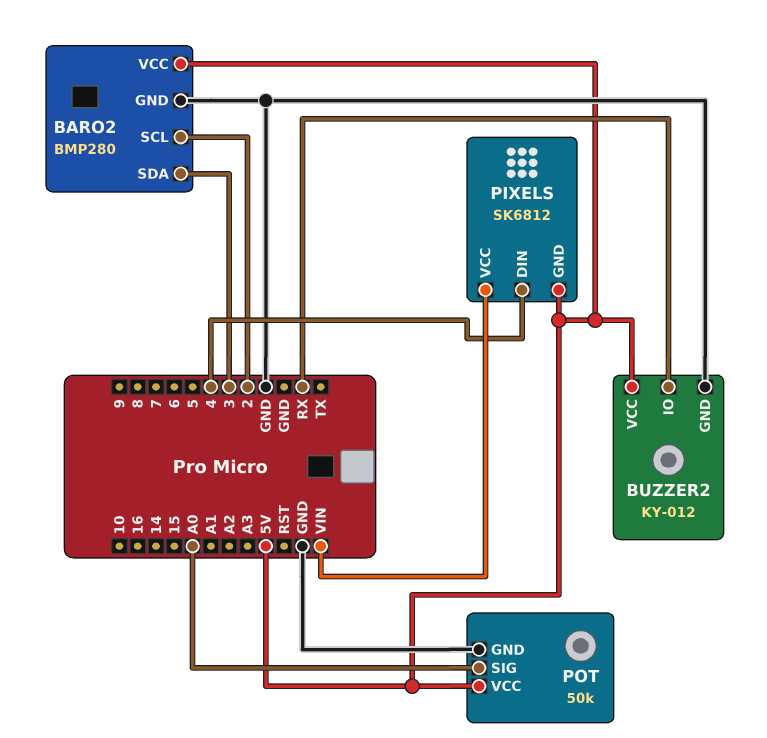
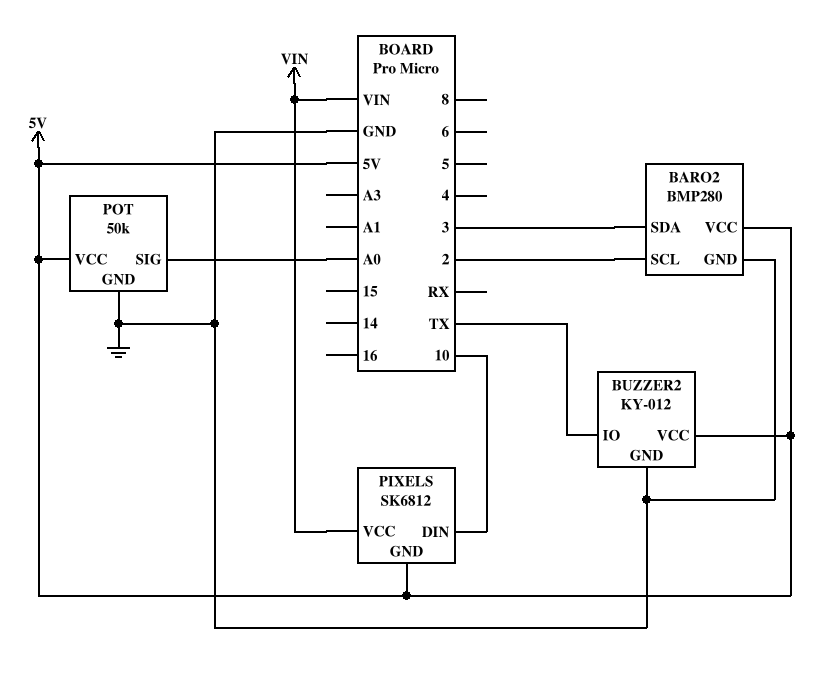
BUZZER2 pin IO: RX -> TX
PIXELS pin DIN: 4 -> 10

